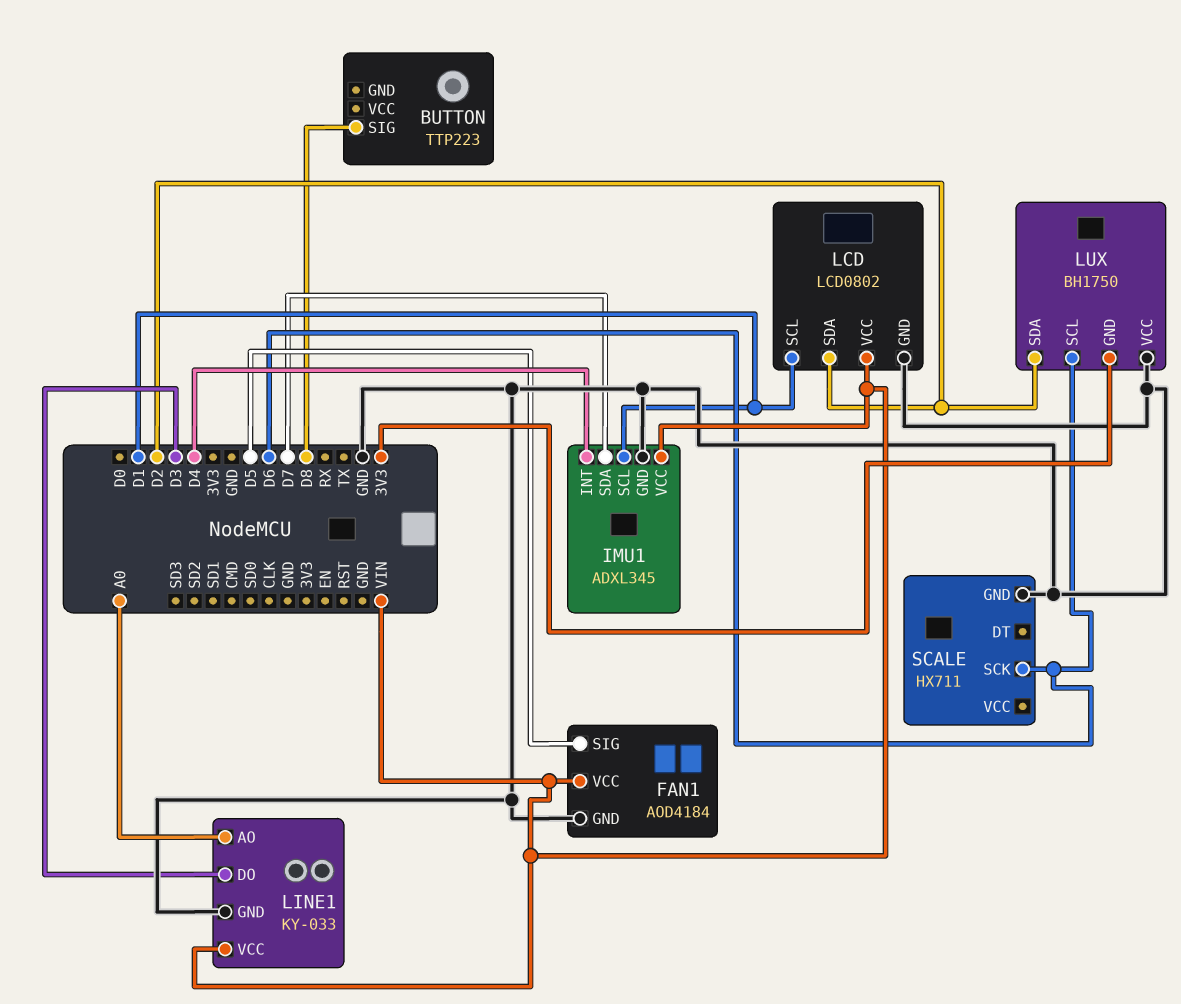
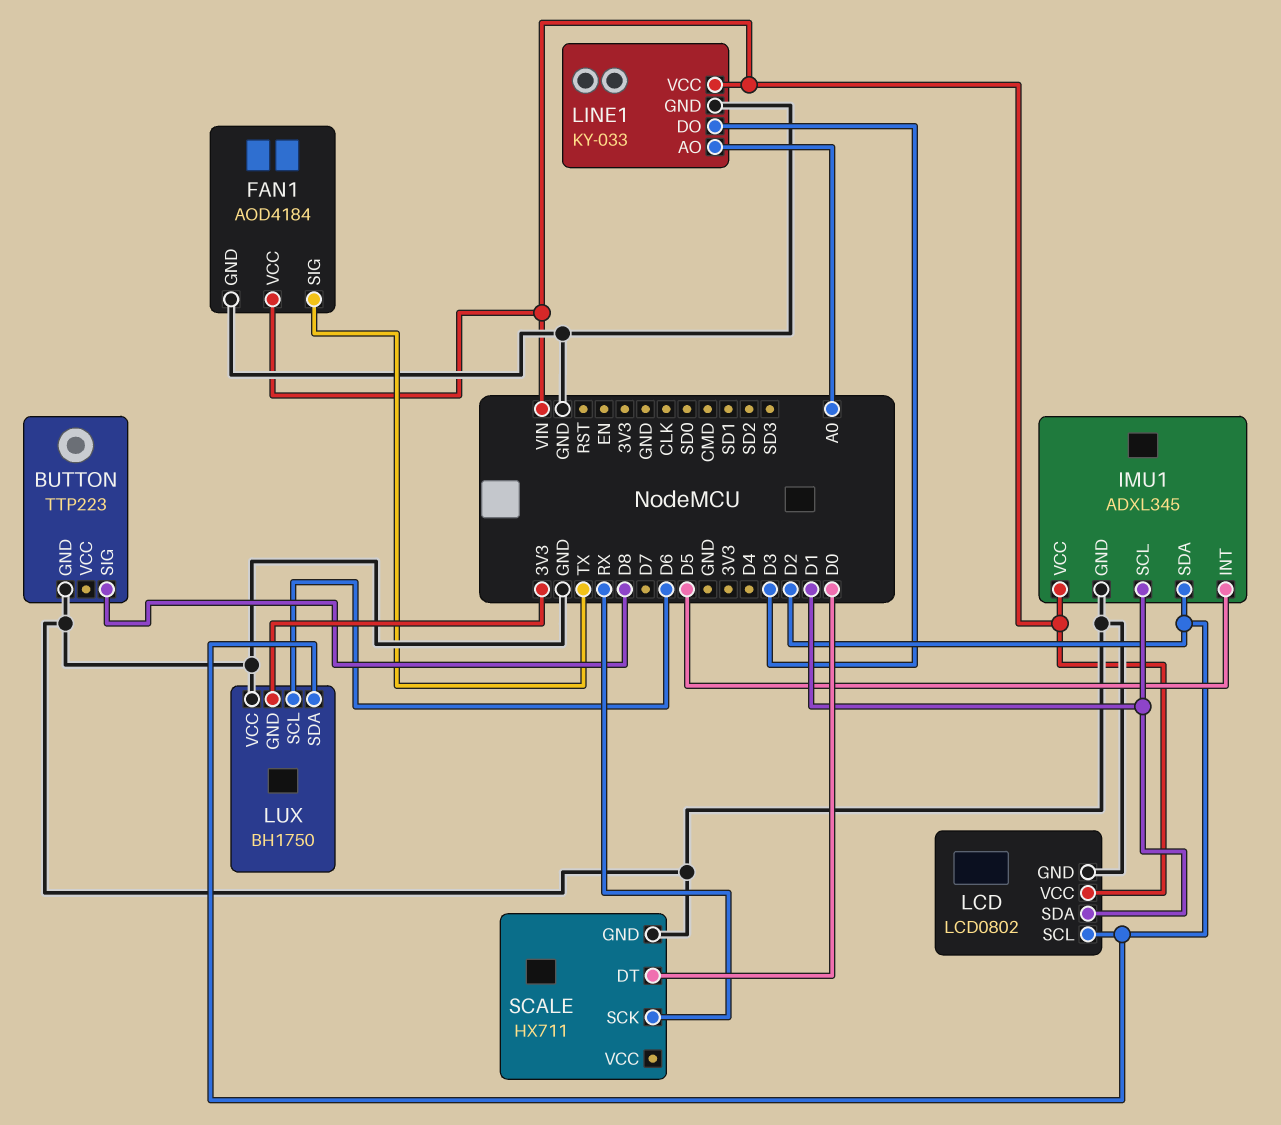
BUTTON pin GND: none -> GND
FAN1 pin SIG: D5 -> TX
IMU1 pin INT: D4 -> D5
IMU1 pin SDA: D7 -> D2
LCD pin SCL: D1 -> D2
LCD pin SDA: D2 -> D1
SCALE pin DT: none -> D0
SCALE pin SCK: D6 -> RX

